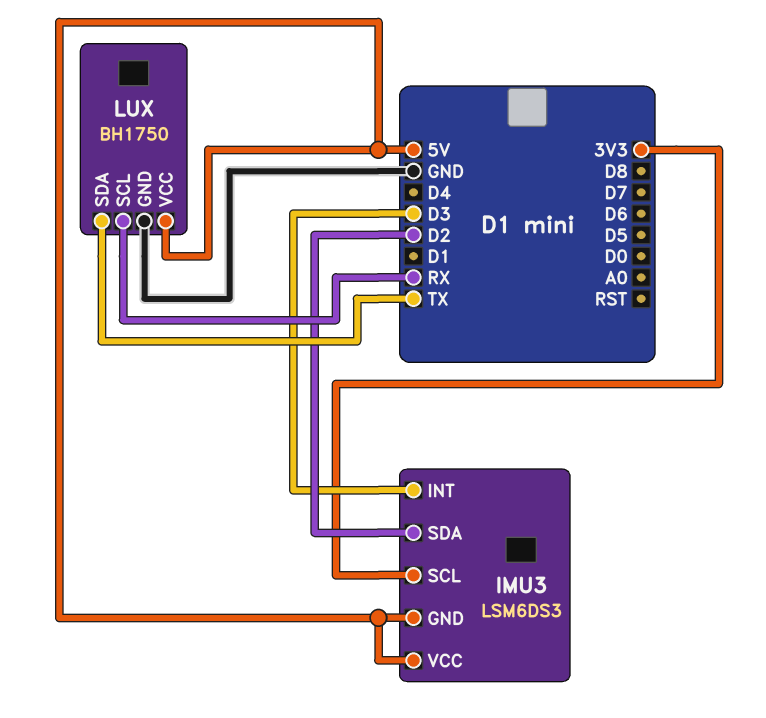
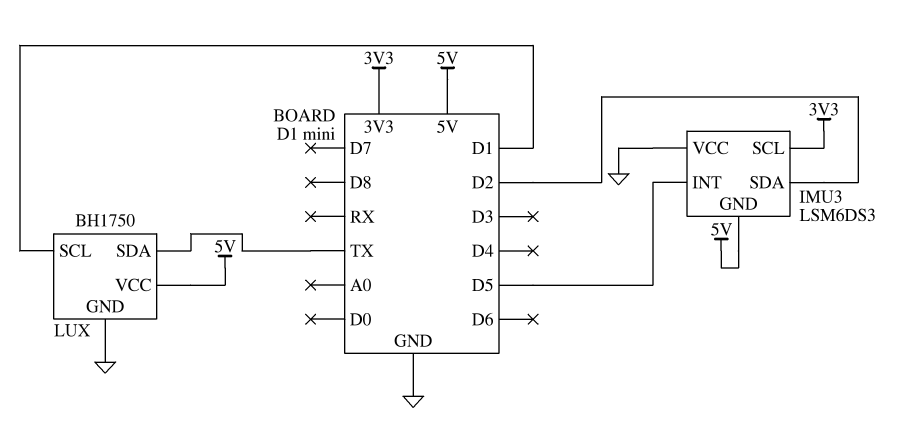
IMU3 pin INT: D3 -> D5
IMU3 pin VCC: 5V -> GND
LUX pin SCL: RX -> D1

